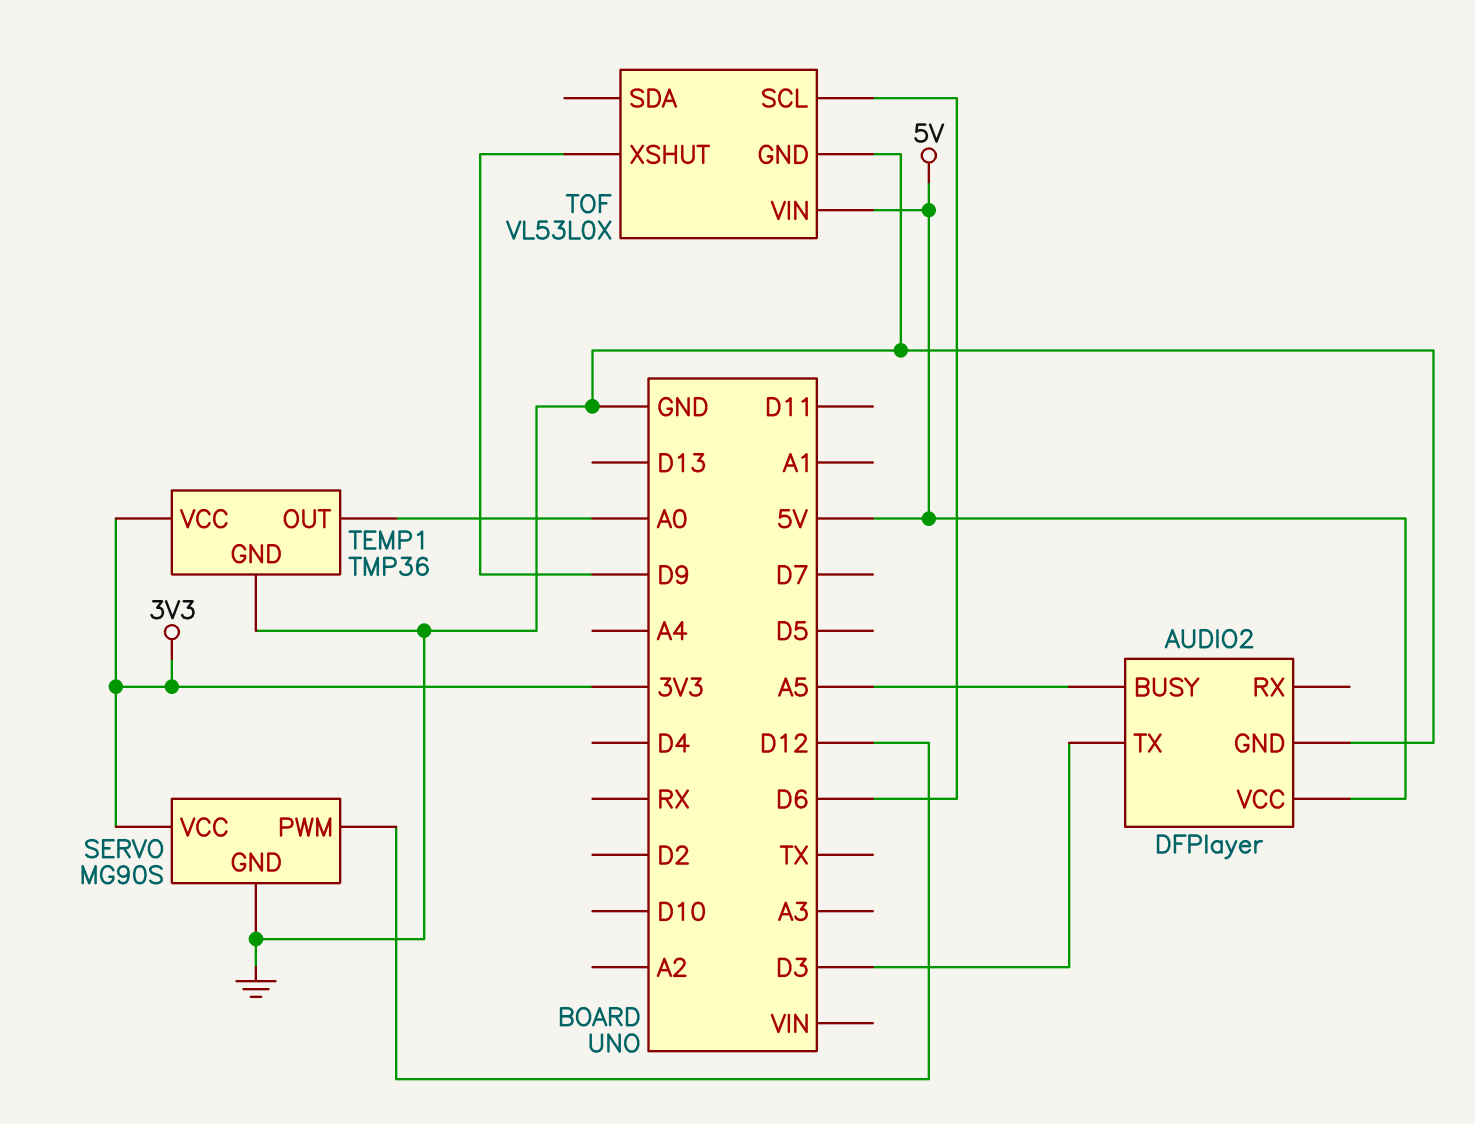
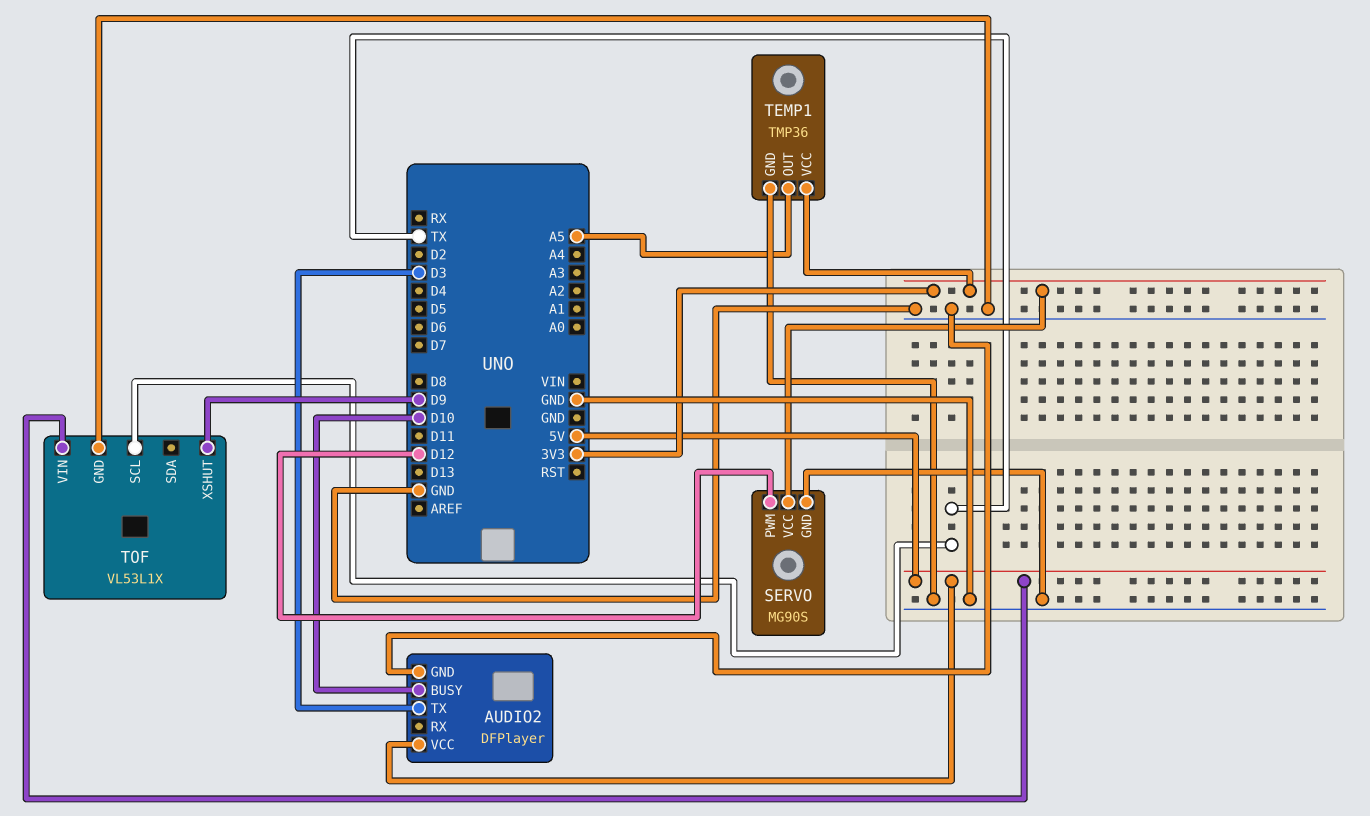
AUDIO2 pin BUSY: A5 -> D10
TEMP1 pin OUT: A0 -> A5
TOF: VL53L0X -> VL53L1X
TOF pin SCL: D6 -> TX

